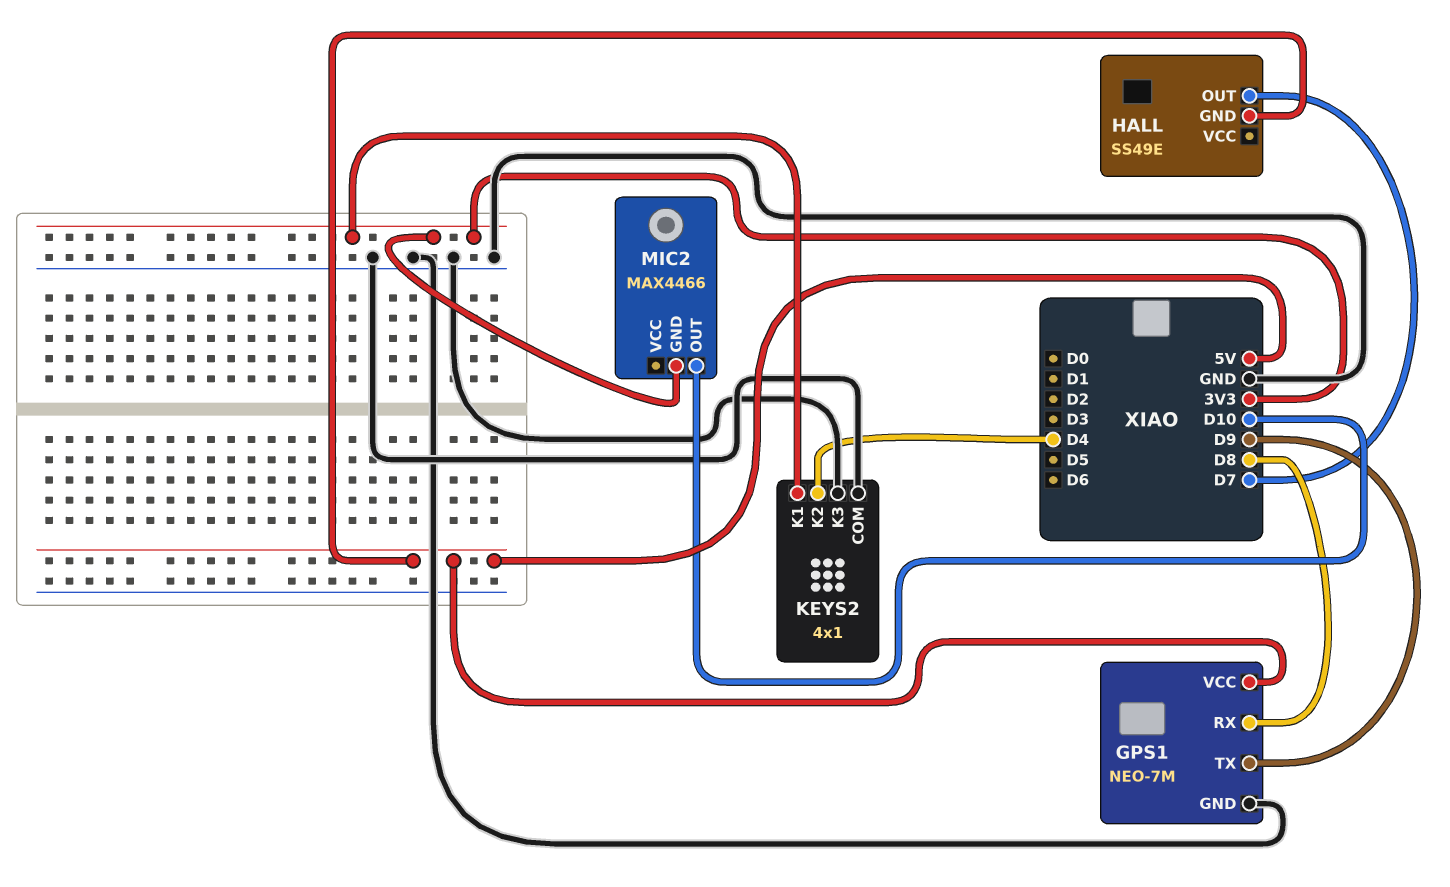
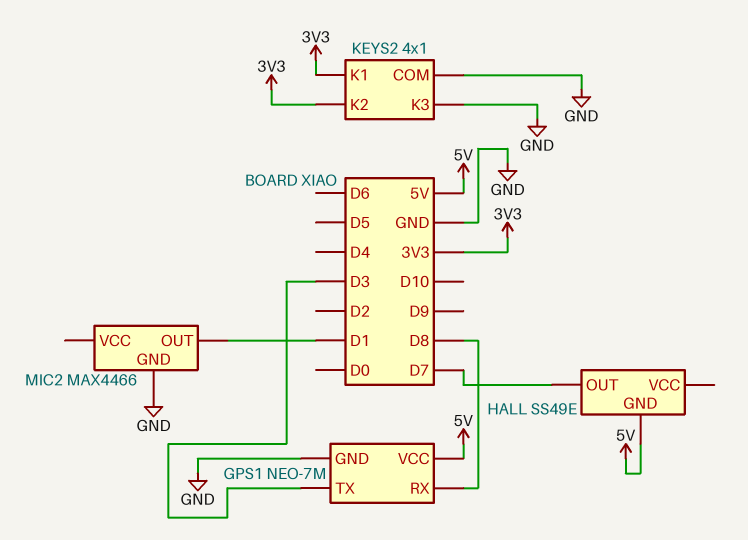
GPS1 pin TX: D9 -> D3
KEYS2 pin K2: D4 -> 3V3
MIC2 pin GND: 3V3 -> GND
MIC2 pin OUT: D10 -> D1

